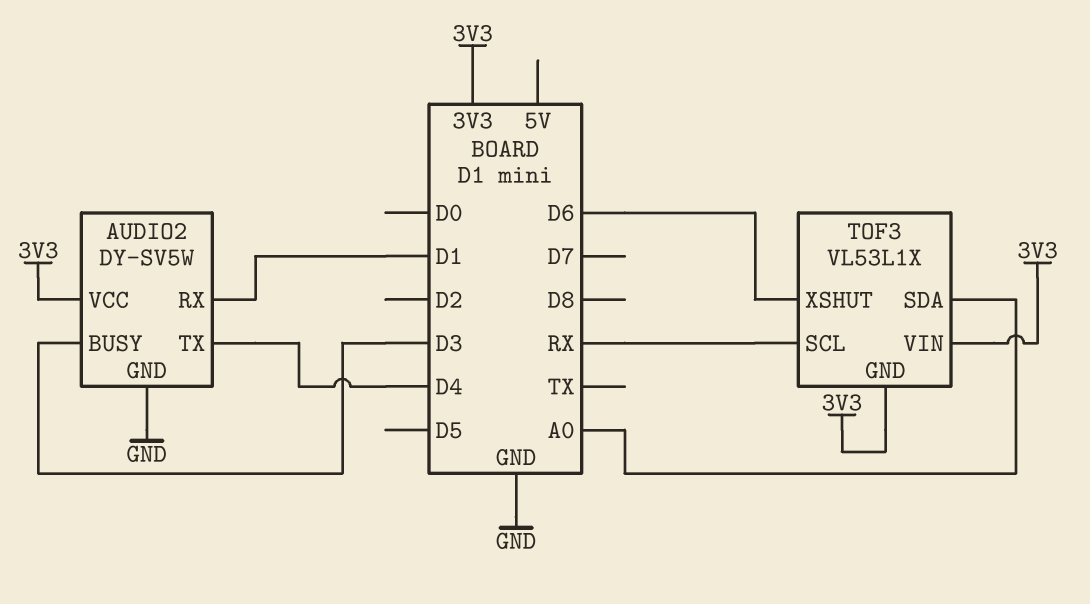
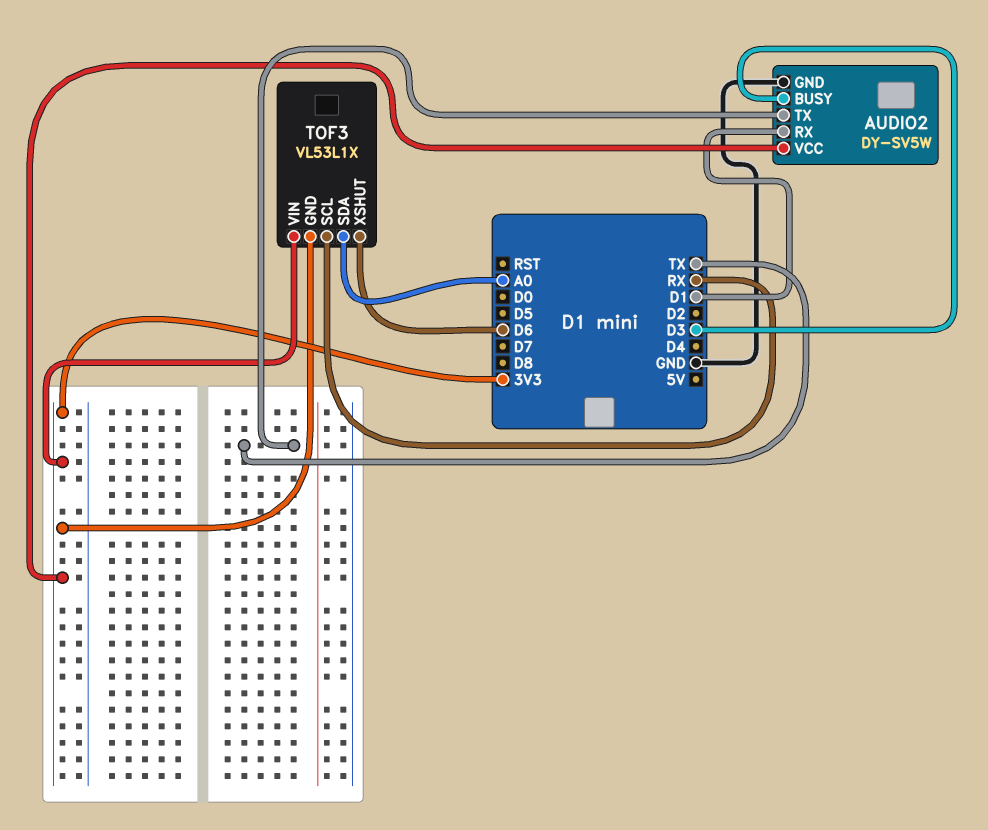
AUDIO2 pin TX: D4 -> TX

